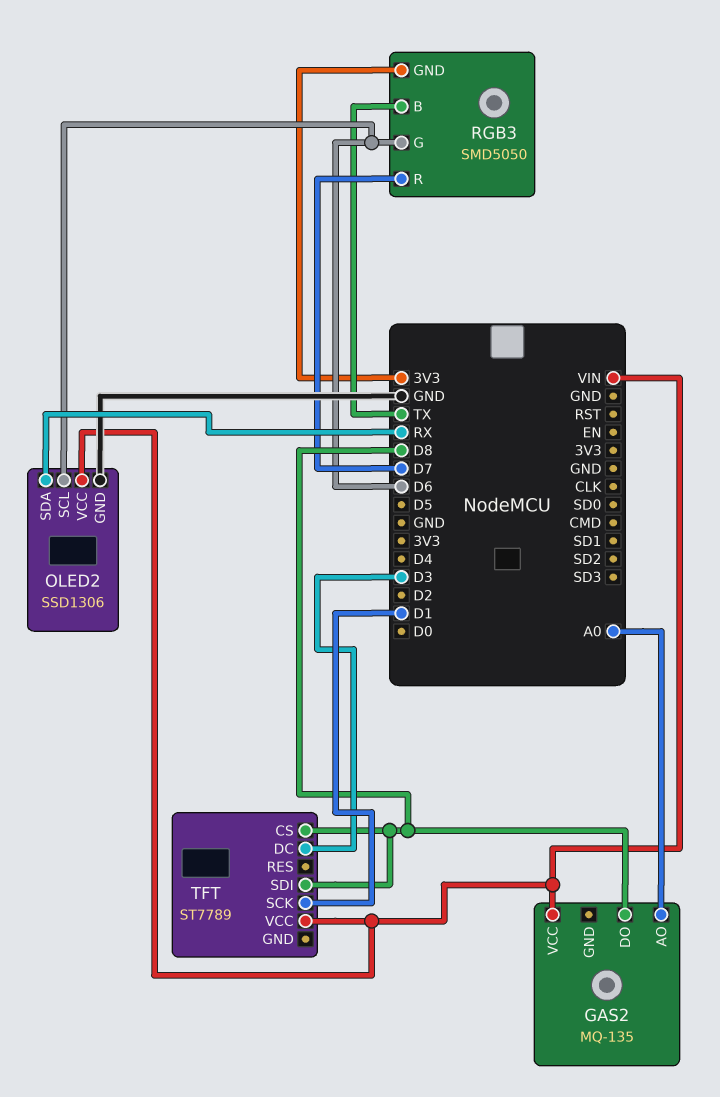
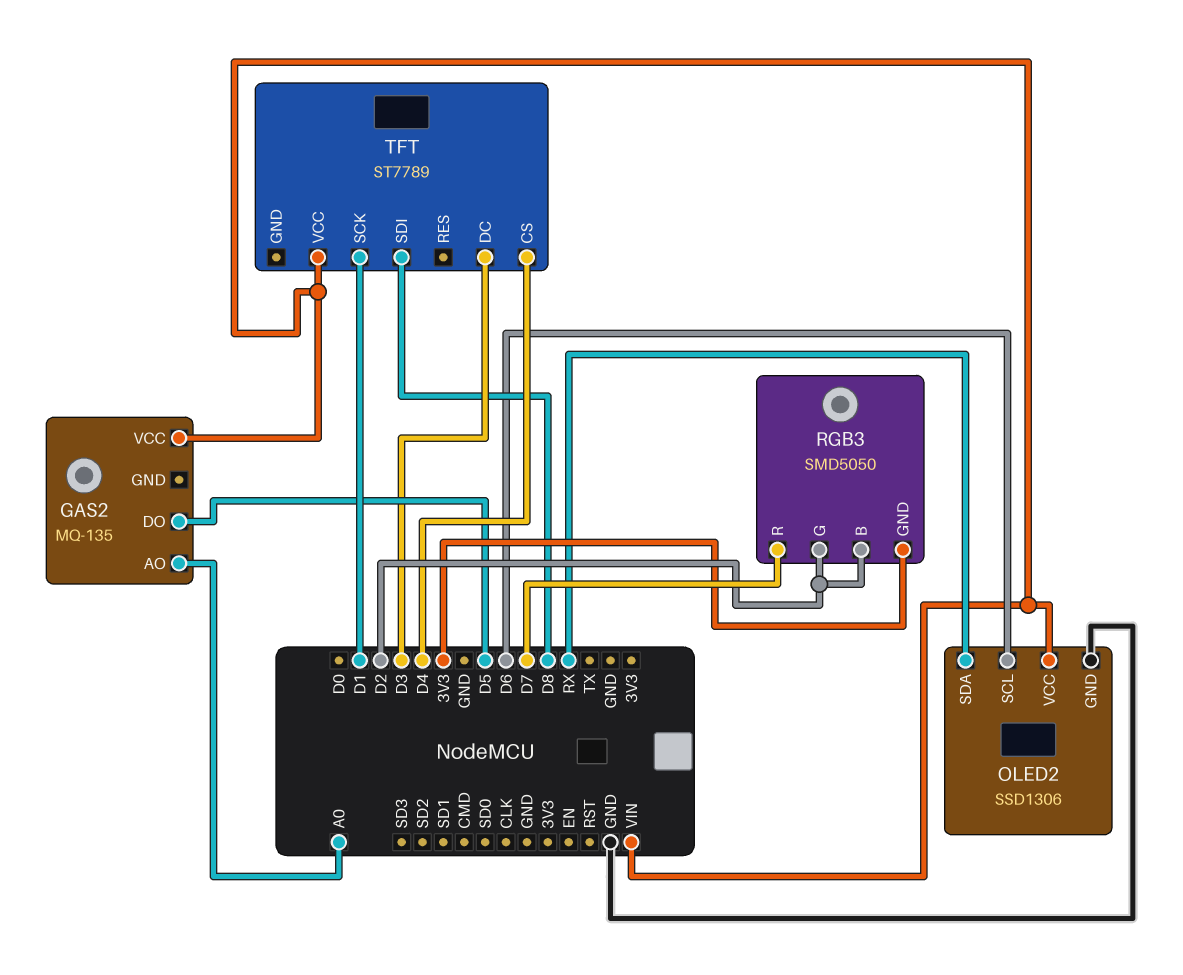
GAS2 pin DO: D8 -> D5
RGB3 pin B: TX -> D2
RGB3 pin G: D6 -> D2
TFT pin CS: D8 -> D4

